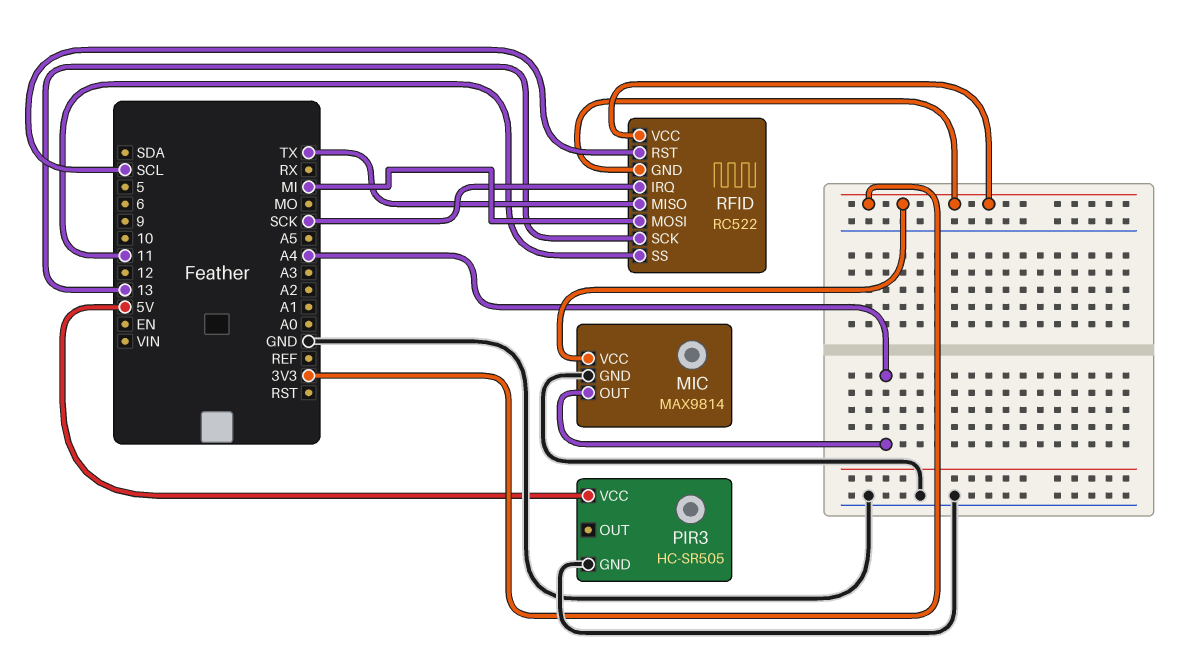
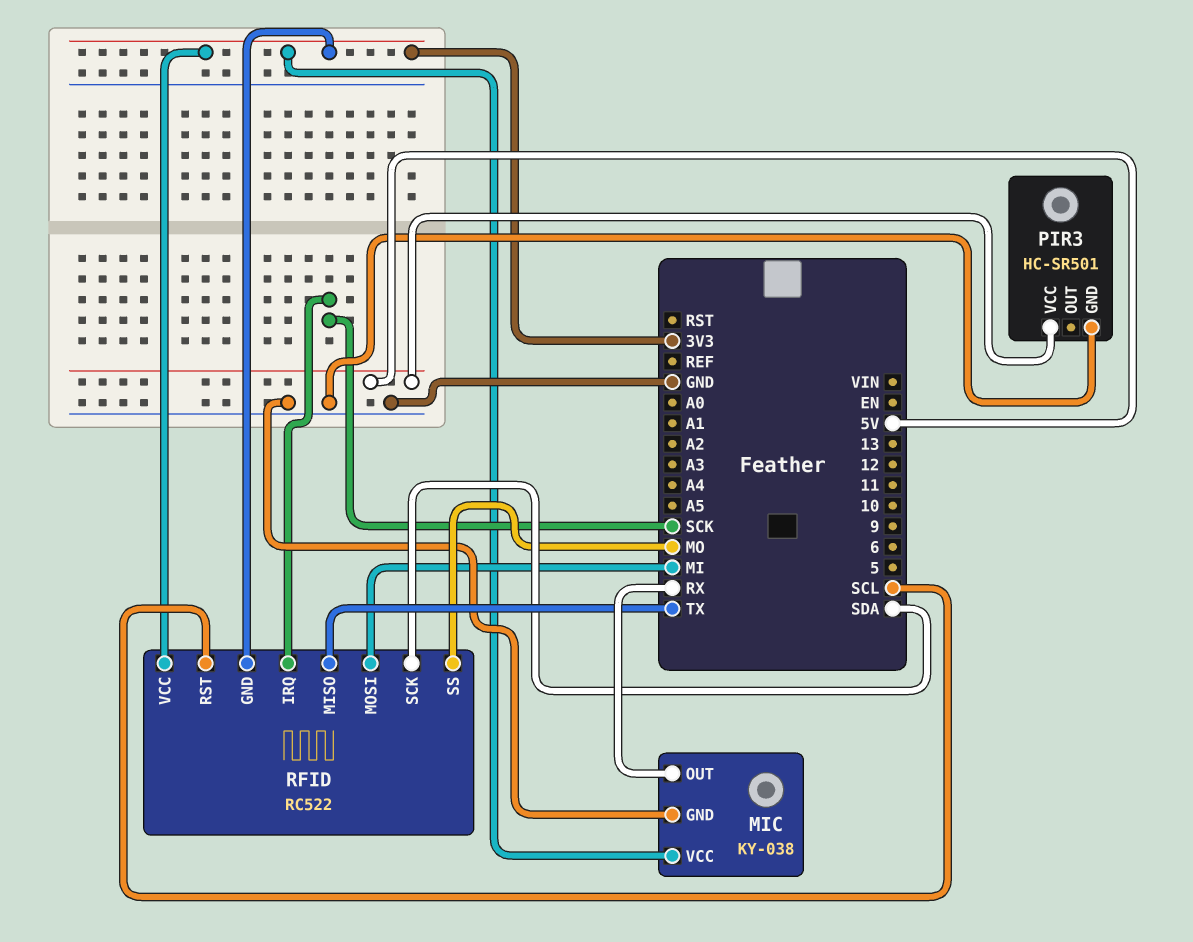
MIC: MAX9814 -> KY-038
MIC pin OUT: A4 -> RX
PIR3: HC-SR505 -> HC-SR501
RFID pin SCK: 13 -> SDA
RFID pin SS: 11 -> MO

